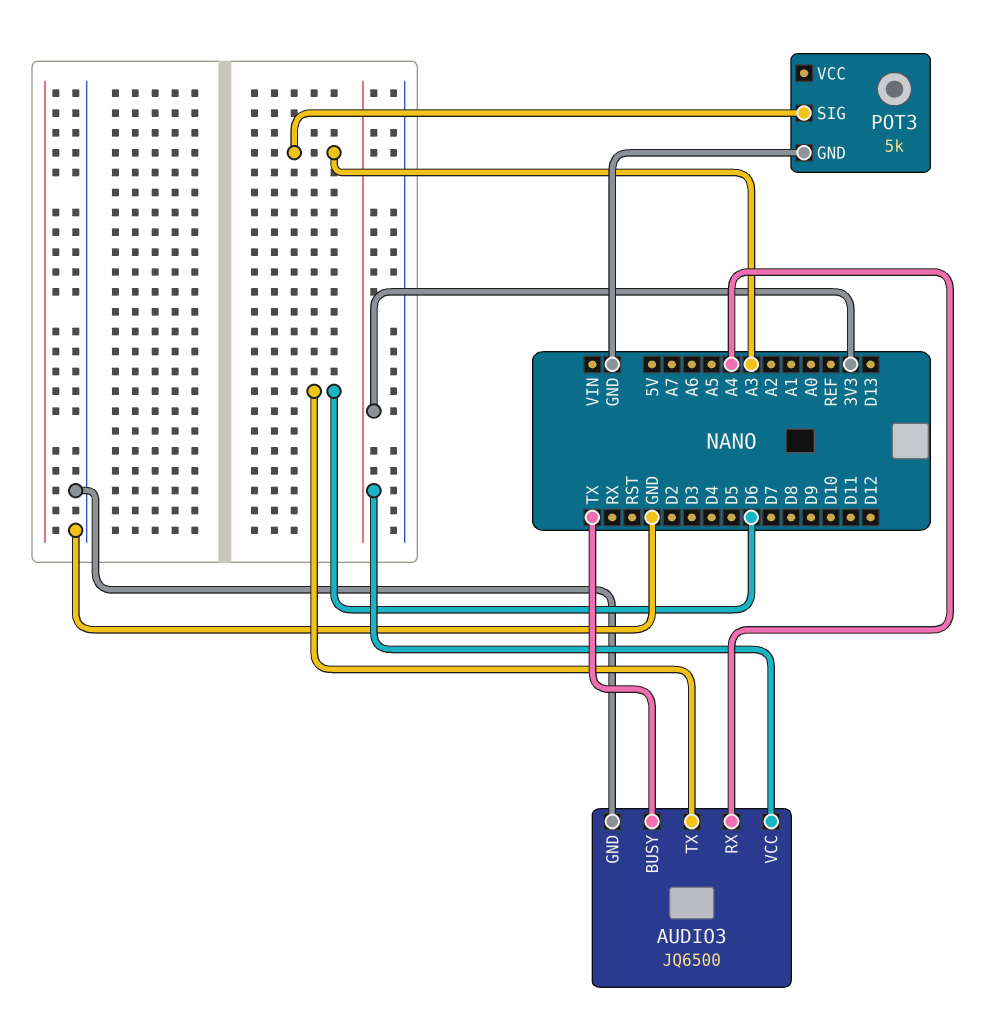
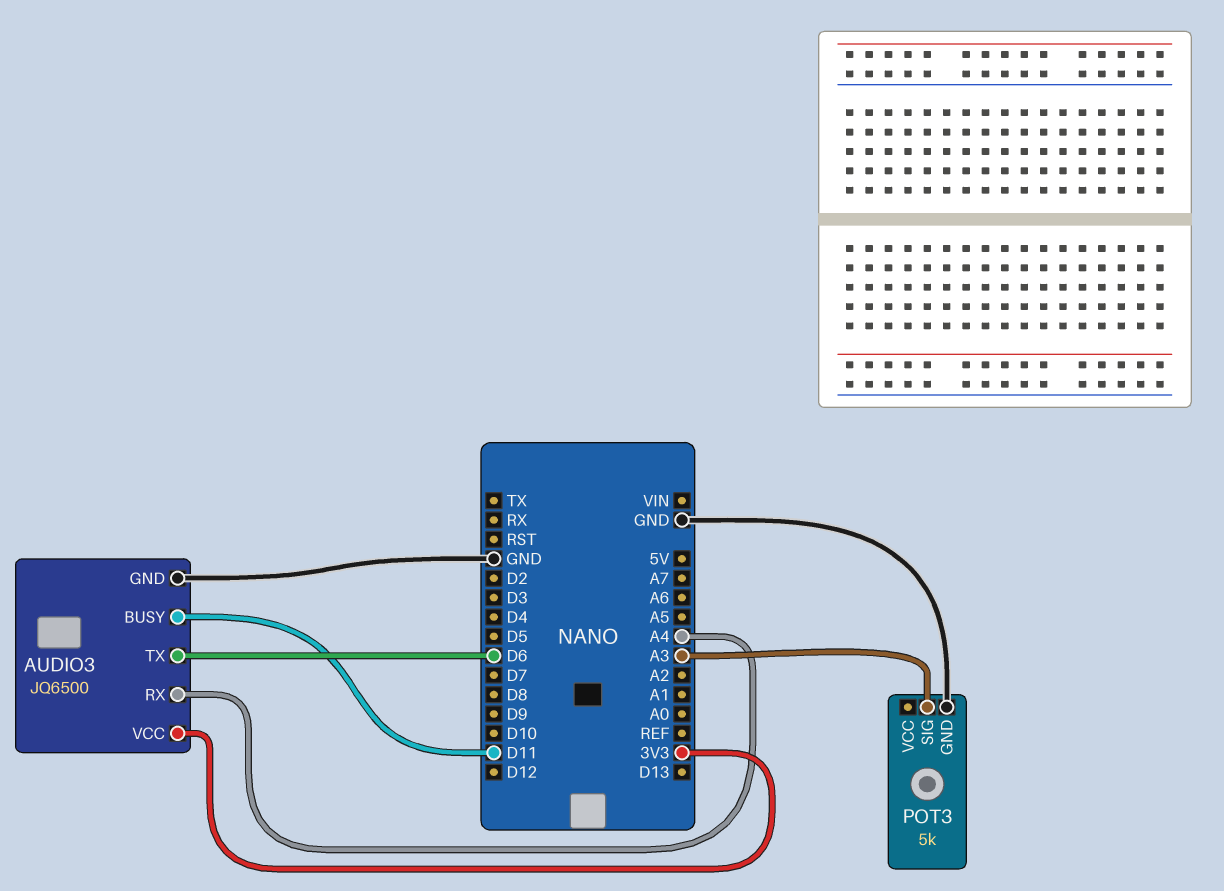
AUDIO3 pin BUSY: TX -> D11

